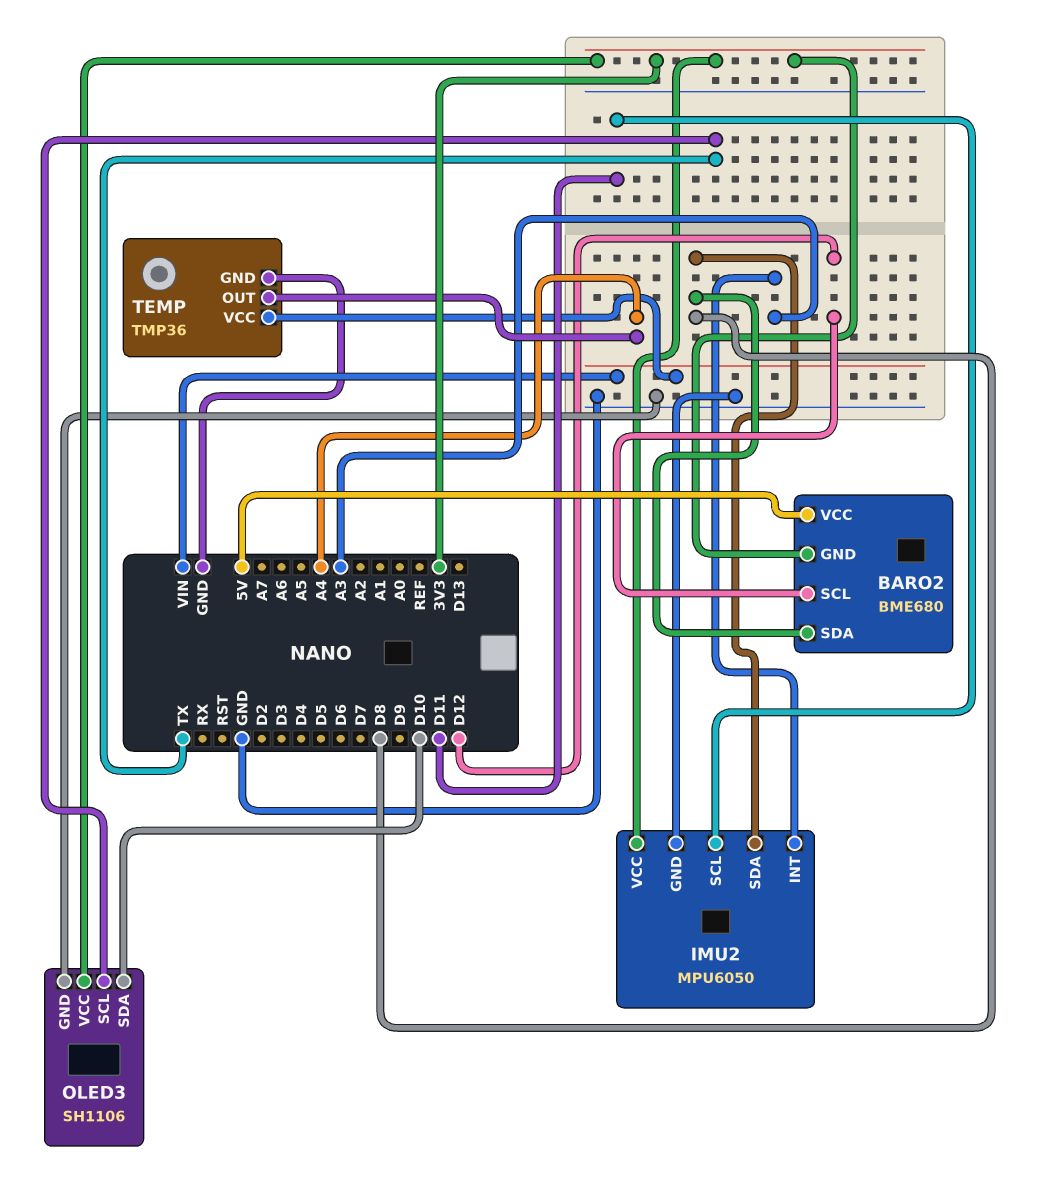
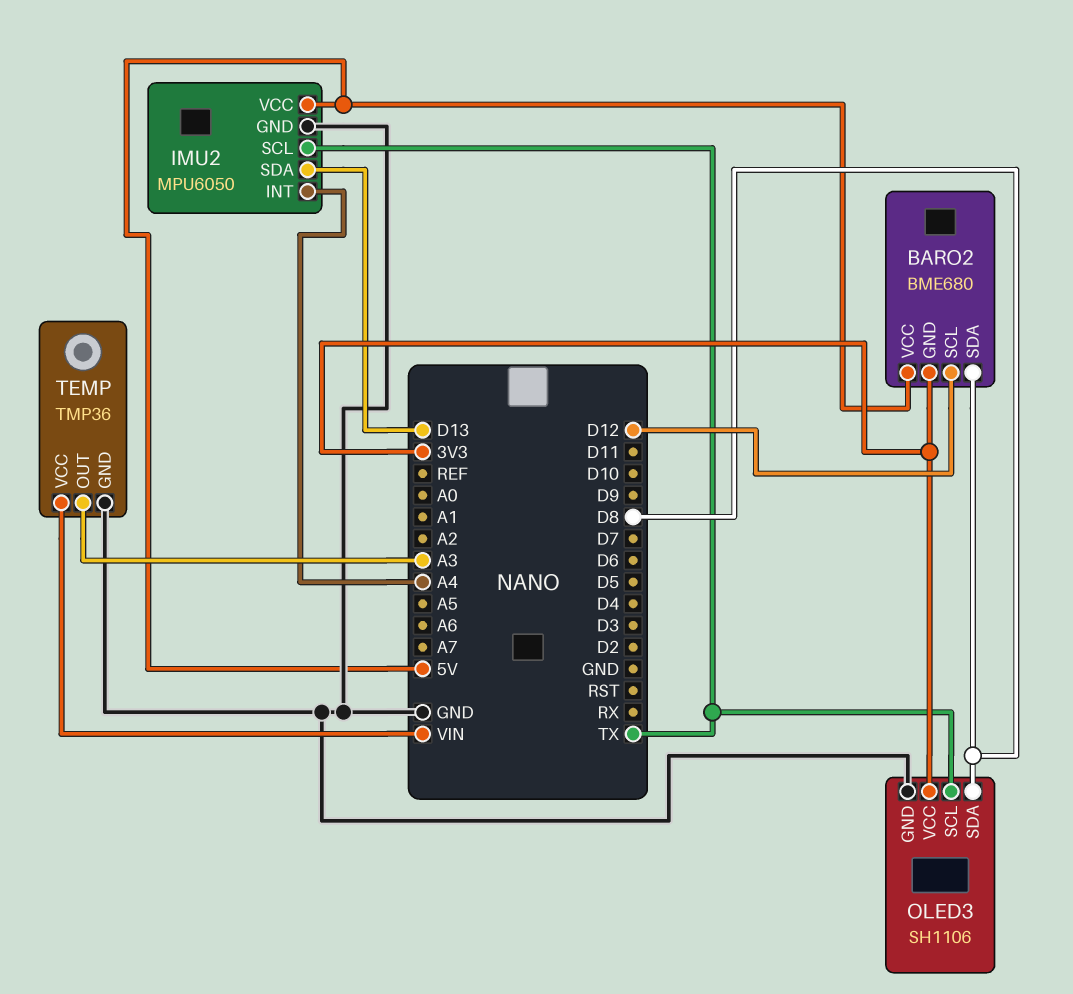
IMU2 pin INT: A3 -> A4
IMU2 pin SCL: D11 -> TX
IMU2 pin SDA: D8 -> D13
IMU2 pin VCC: 3V3 -> 5V
OLED3 pin SDA: D10 -> D8
TEMP pin OUT: A4 -> A3

